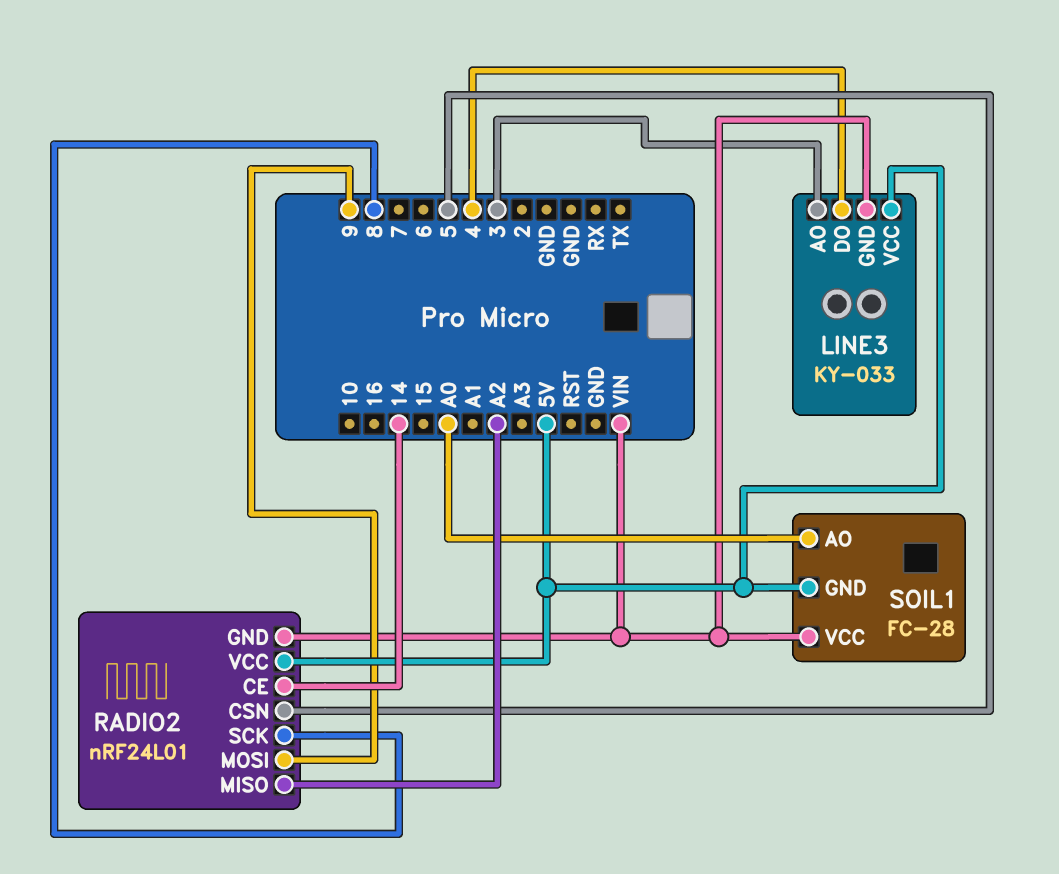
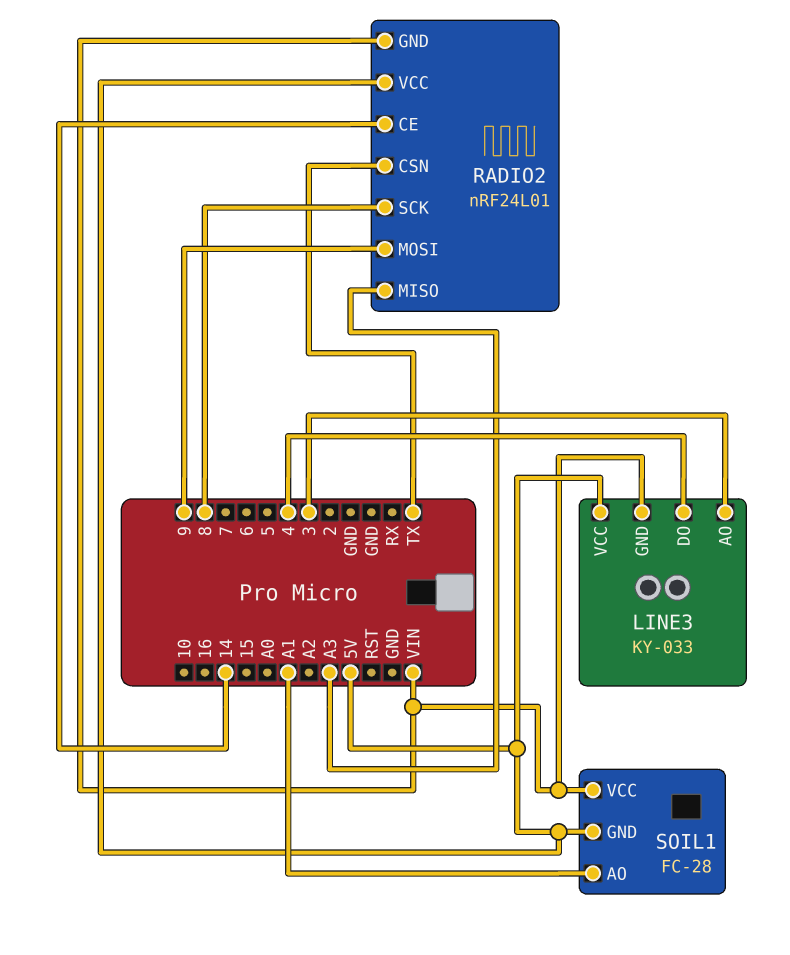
RADIO2 pin CSN: 5 -> TX
RADIO2 pin MISO: A2 -> A3
SOIL1 pin AO: A0 -> A1

